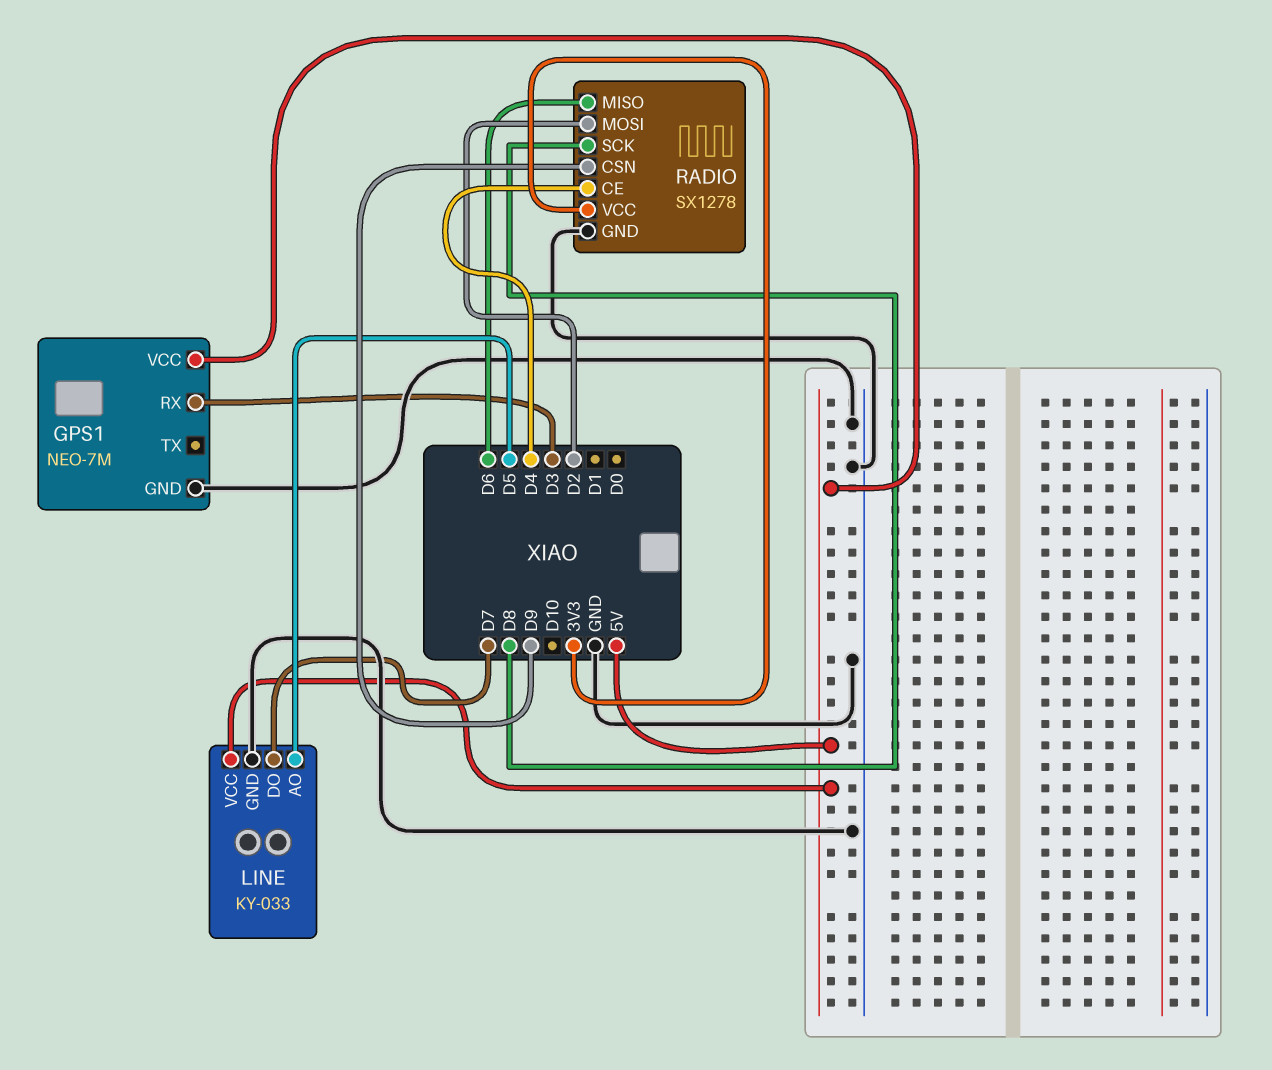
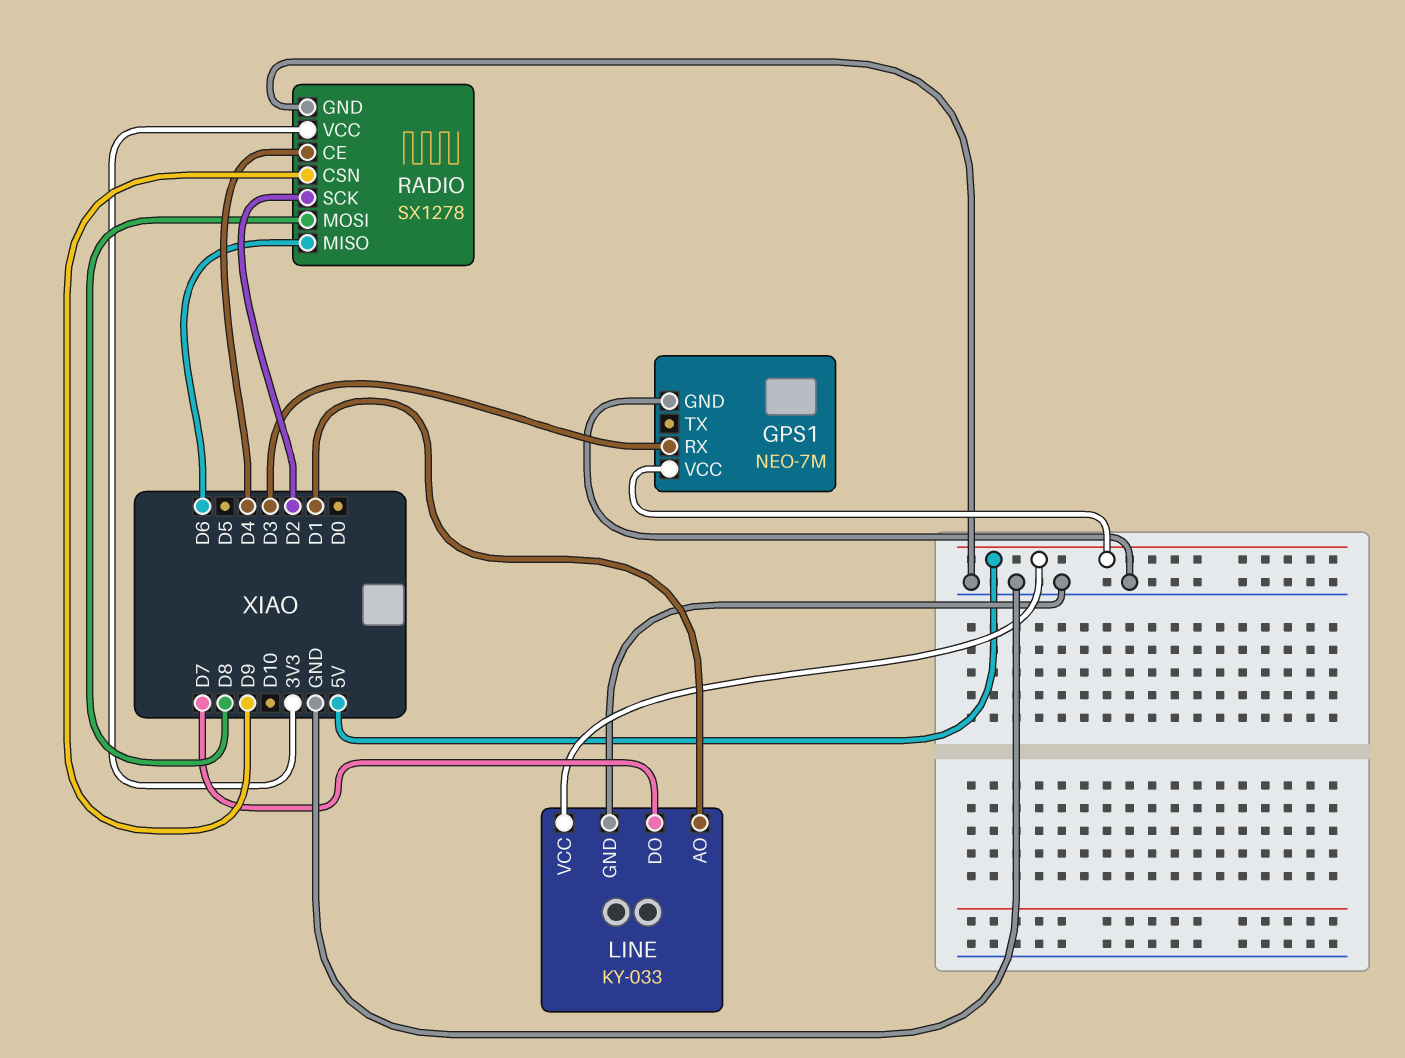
LINE pin AO: D5 -> D1
RADIO pin MOSI: D2 -> D8
RADIO pin SCK: D8 -> D2

